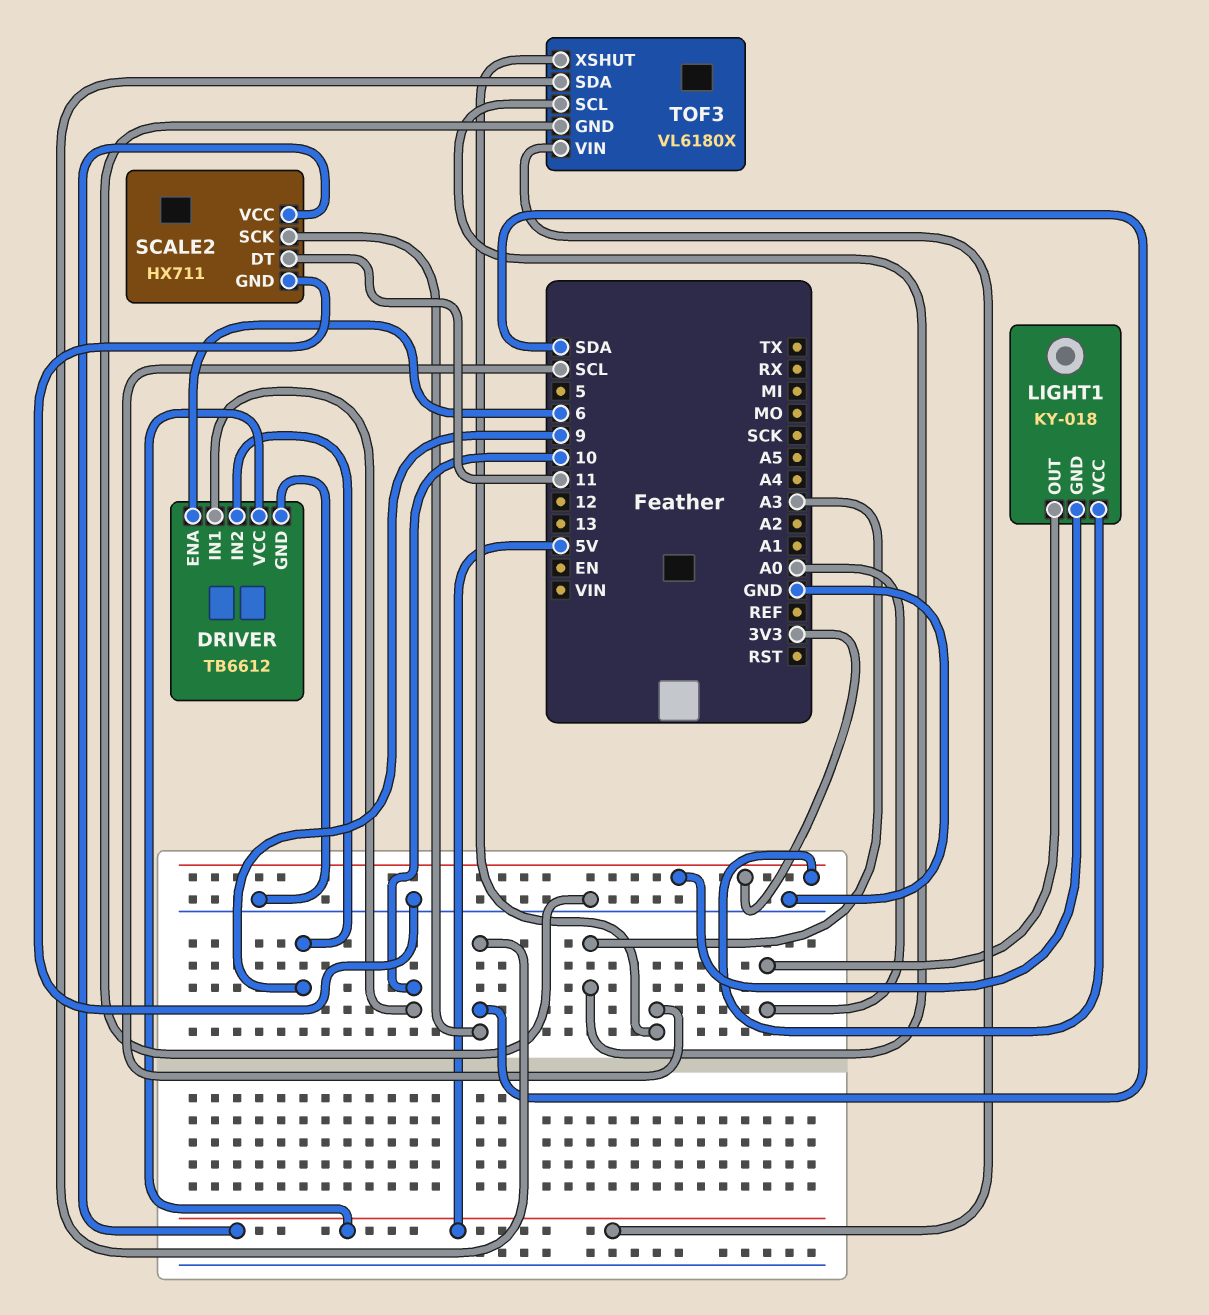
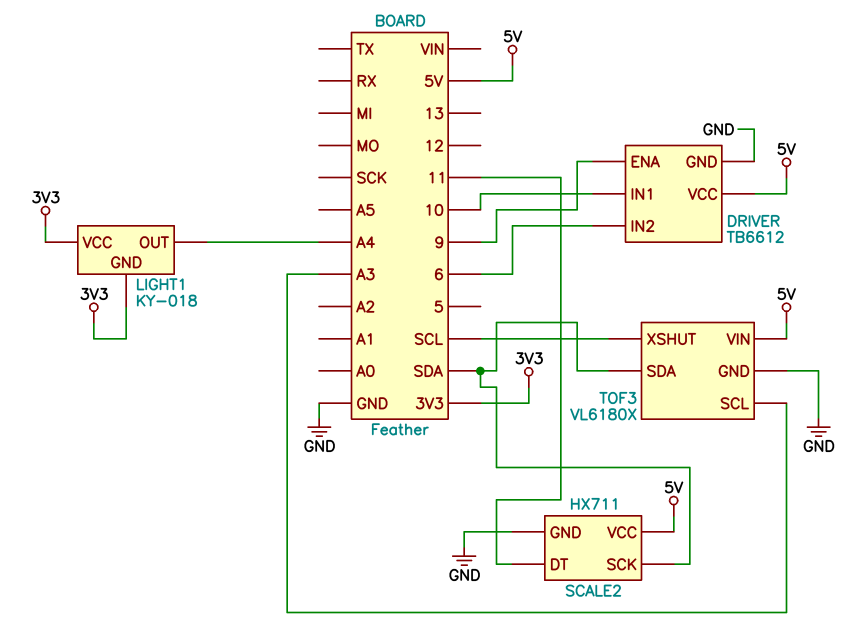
DRIVER pin ENA: 6 -> 9
DRIVER pin IN2: 9 -> 6
LIGHT1 pin OUT: A0 -> A4

